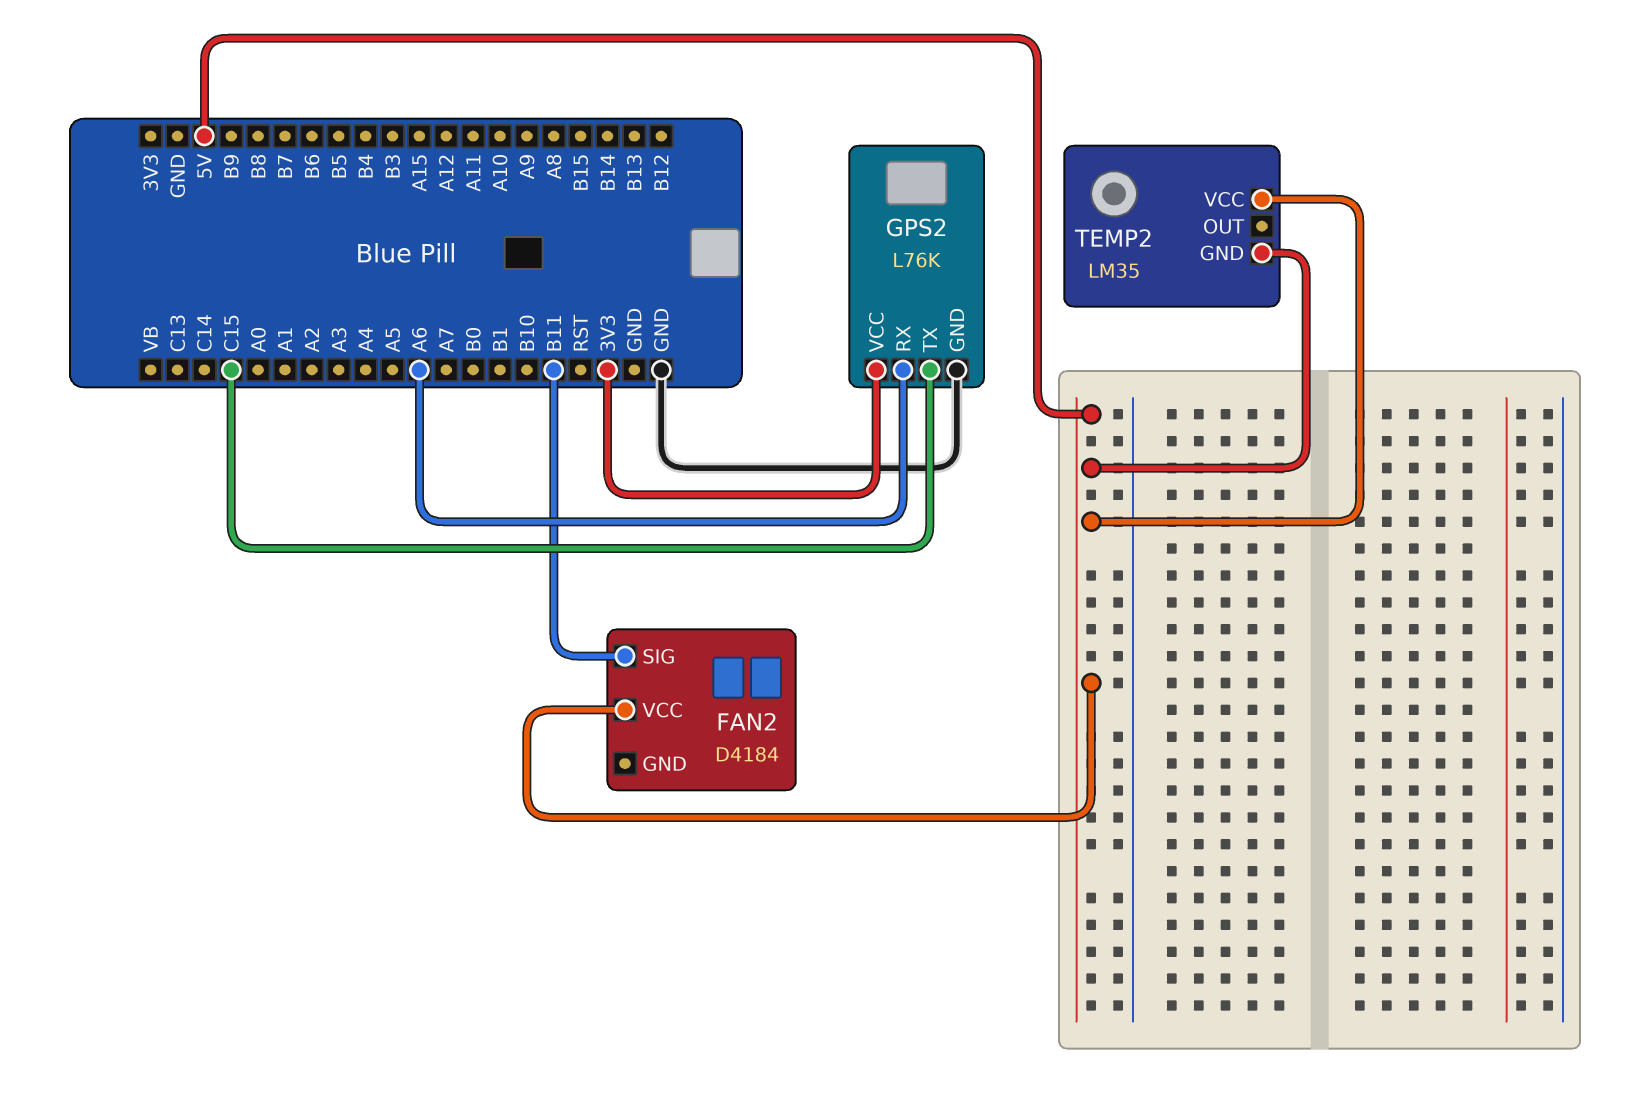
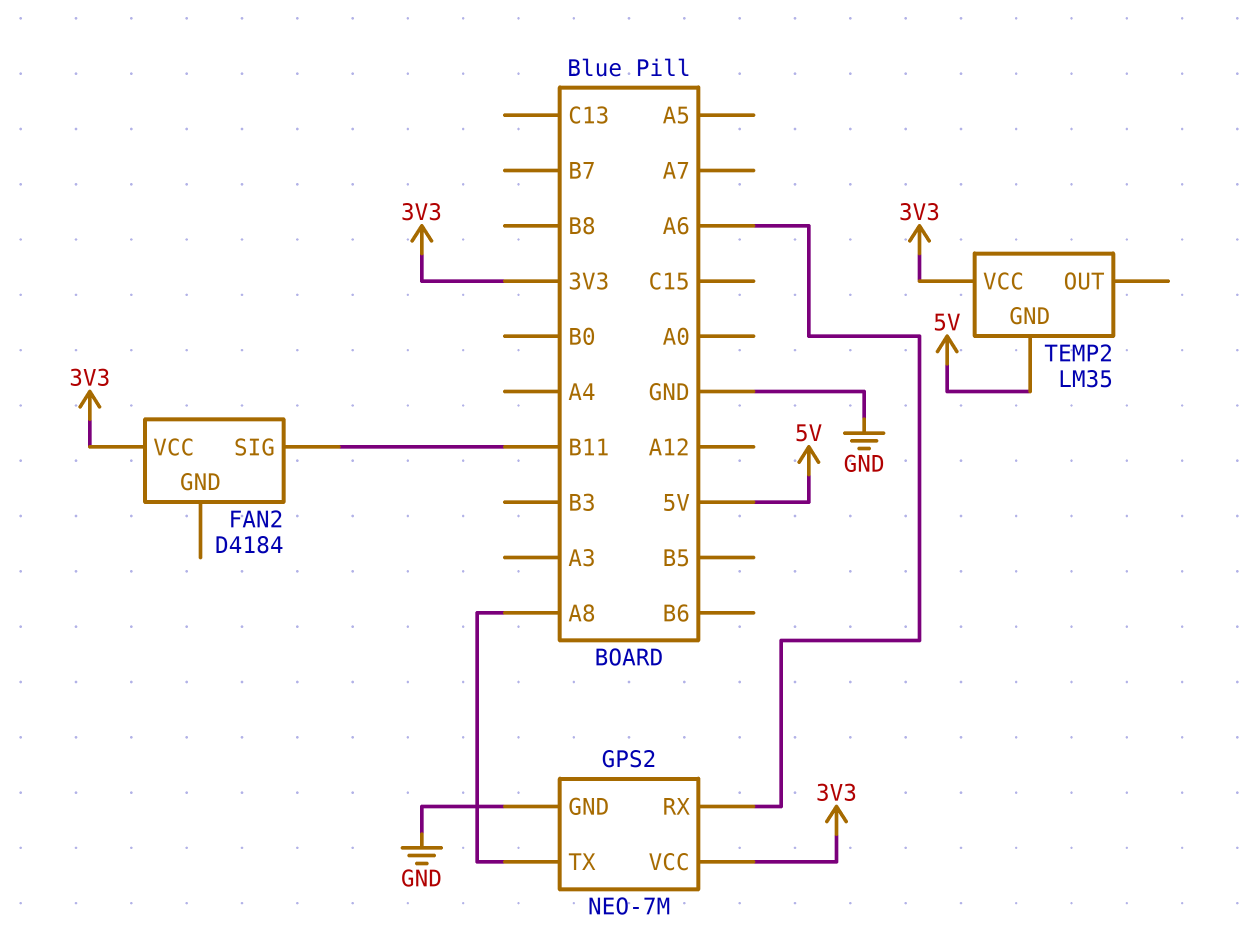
FAN2 pin VCC: 5V -> 3V3
GPS2: L76K -> NEO-7M
GPS2 pin TX: C15 -> A8
TEMP2 pin VCC: 5V -> 3V3

